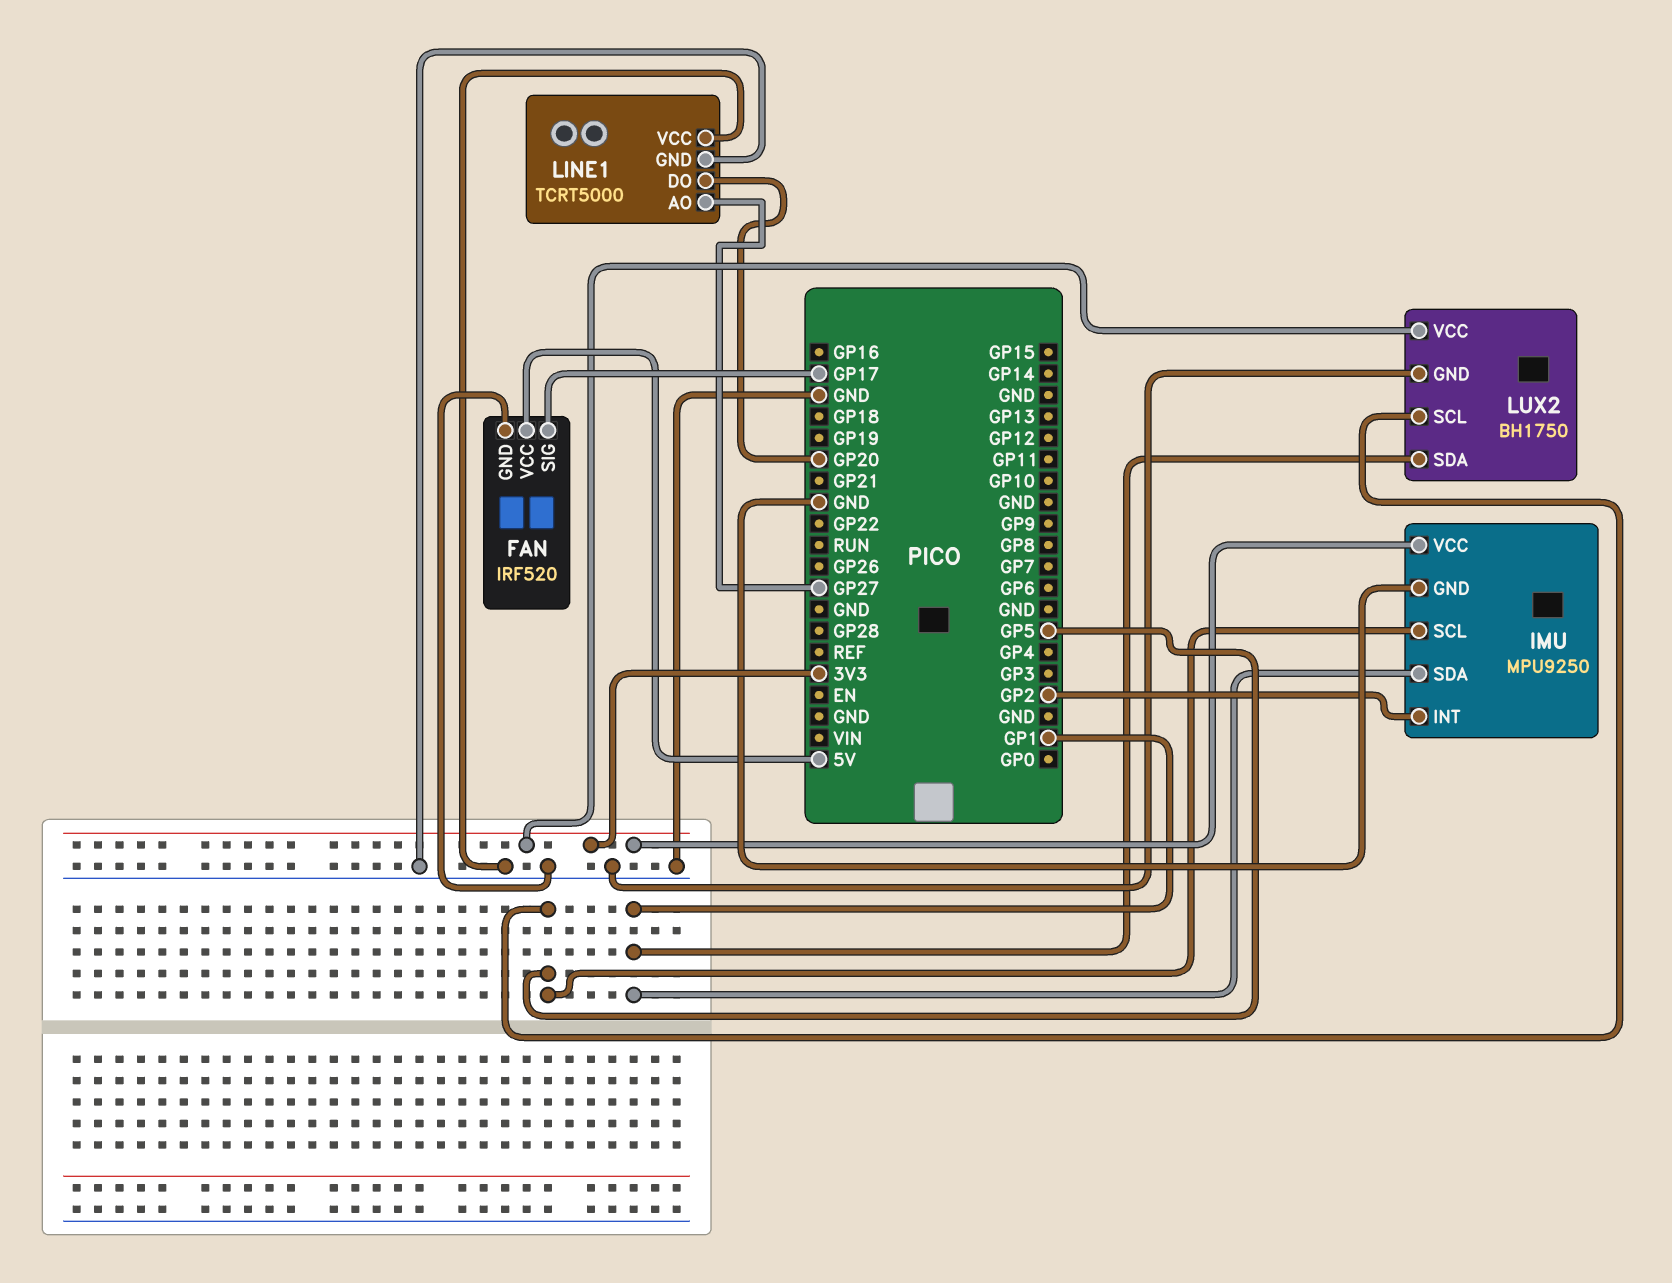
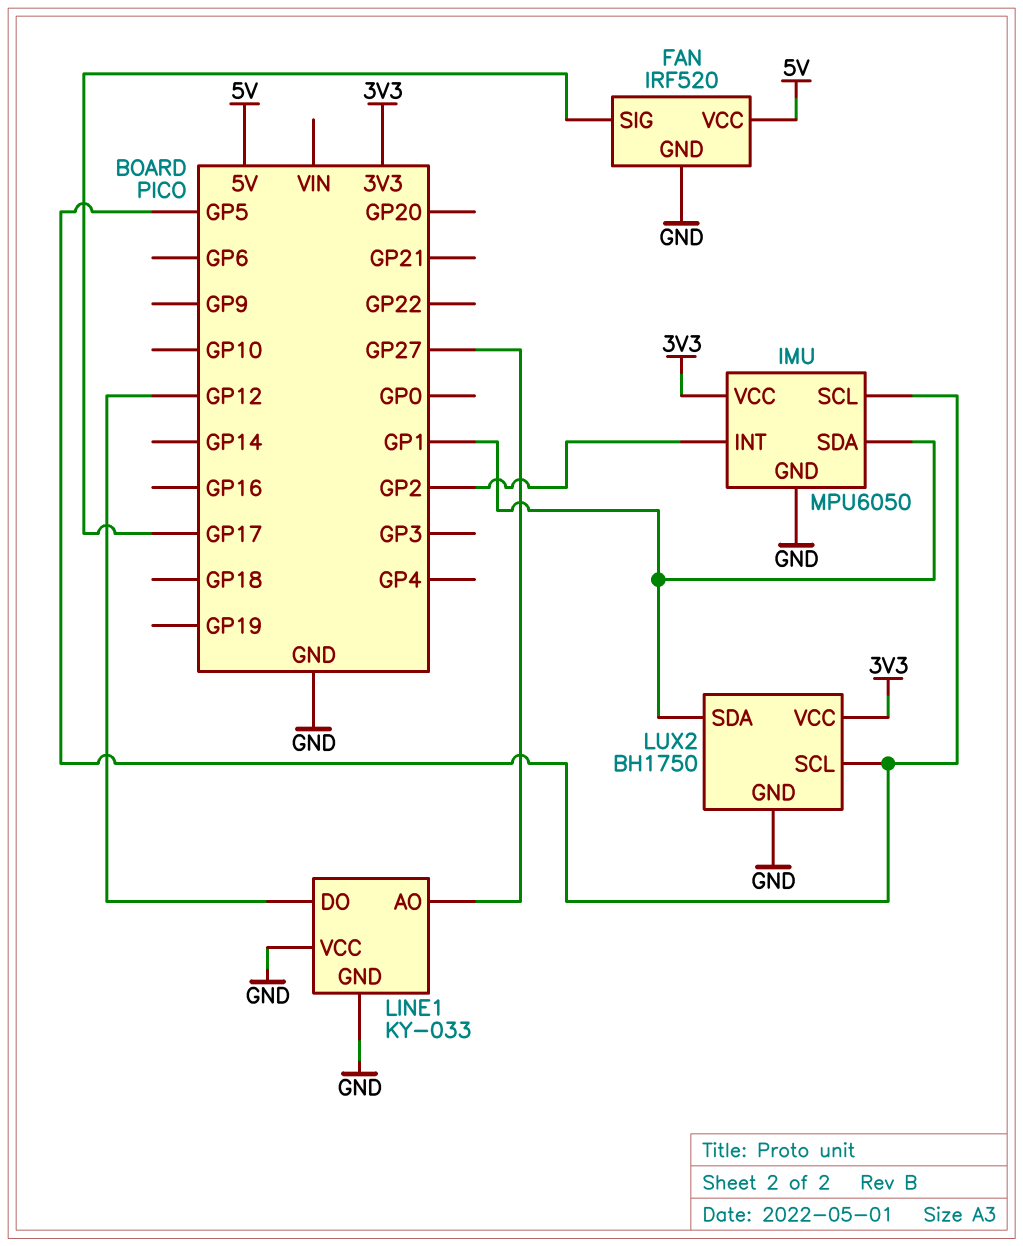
IMU: MPU9250 -> MPU6050
LINE1: TCRT5000 -> KY-033
LINE1 pin DO: GP20 -> GP12

